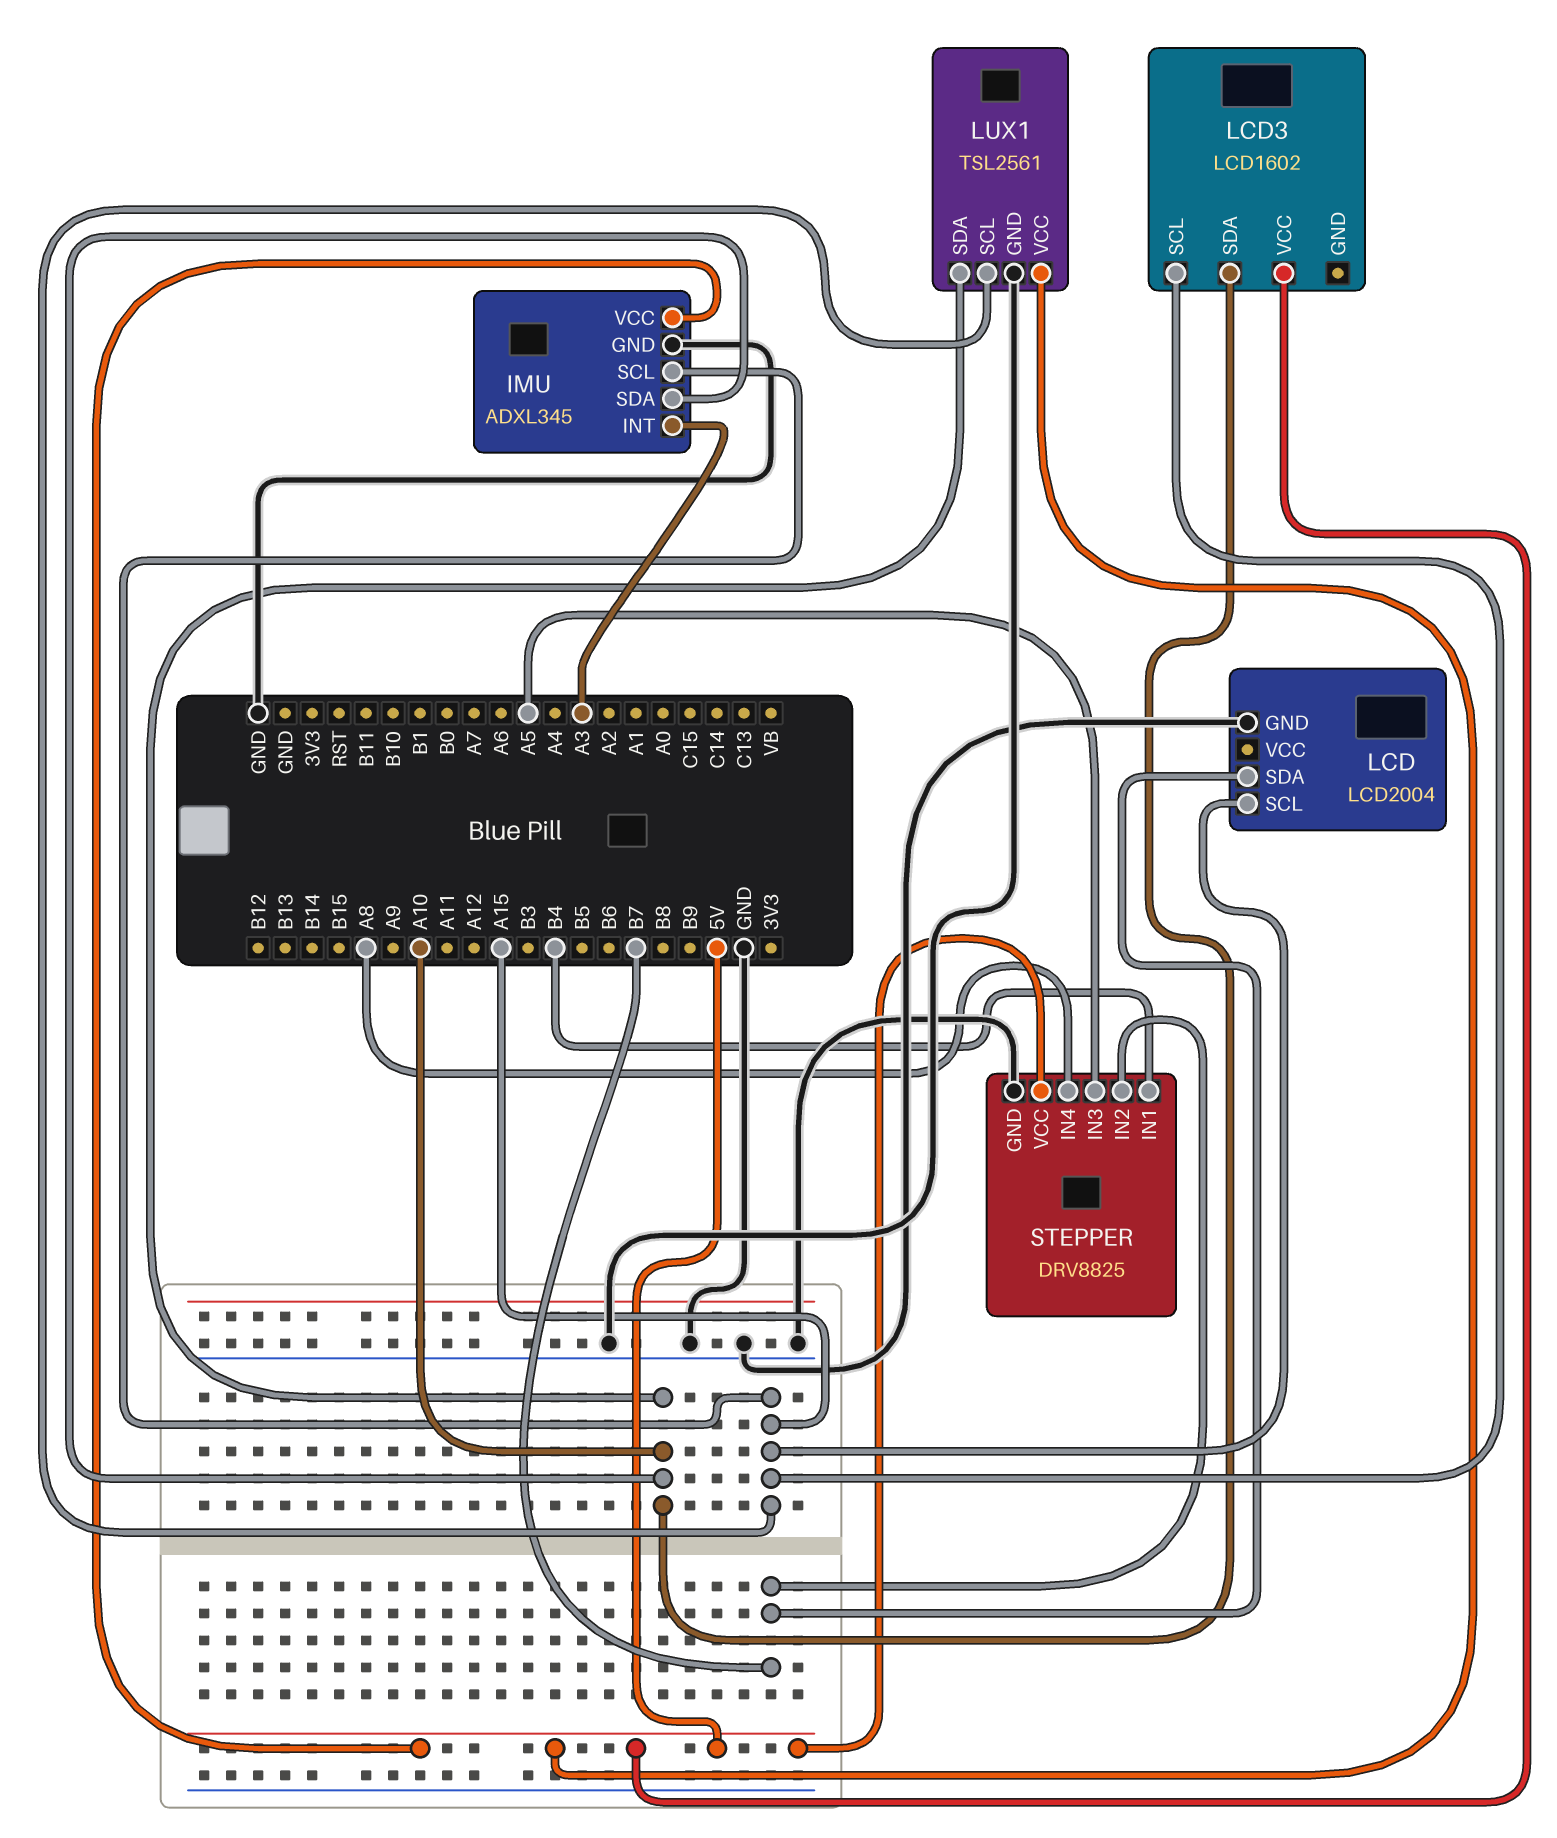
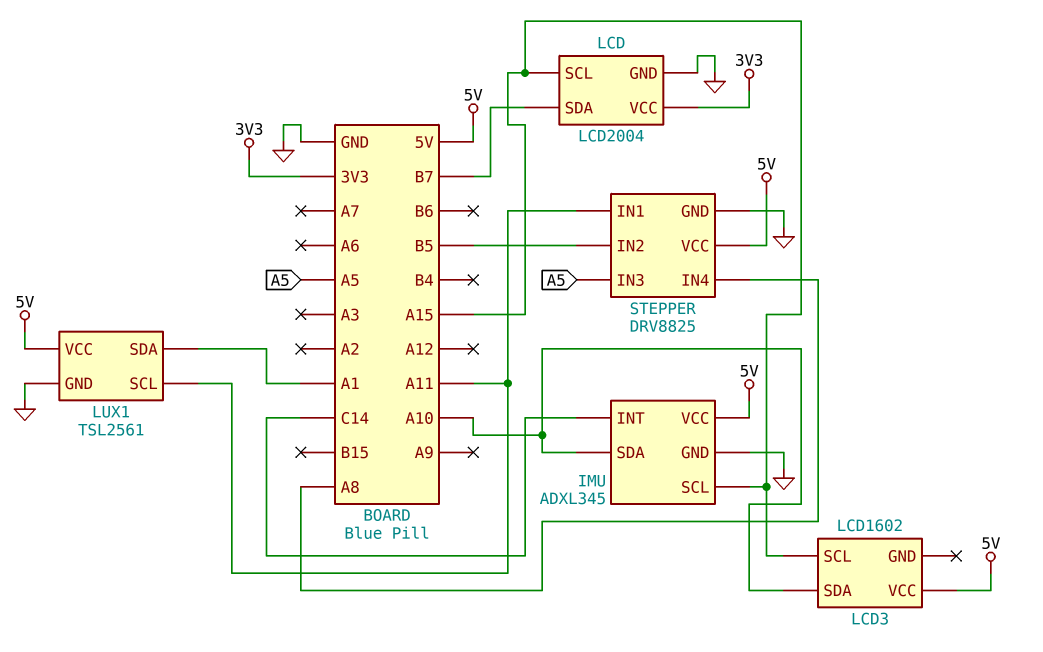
IMU pin INT: A3 -> C14
LCD pin VCC: none -> 3V3
LUX1 pin SCL: A15 -> A11
LUX1 pin SDA: A10 -> A1
STEPPER pin IN1: B4 -> A11
STEPPER pin IN2: B7 -> B5

